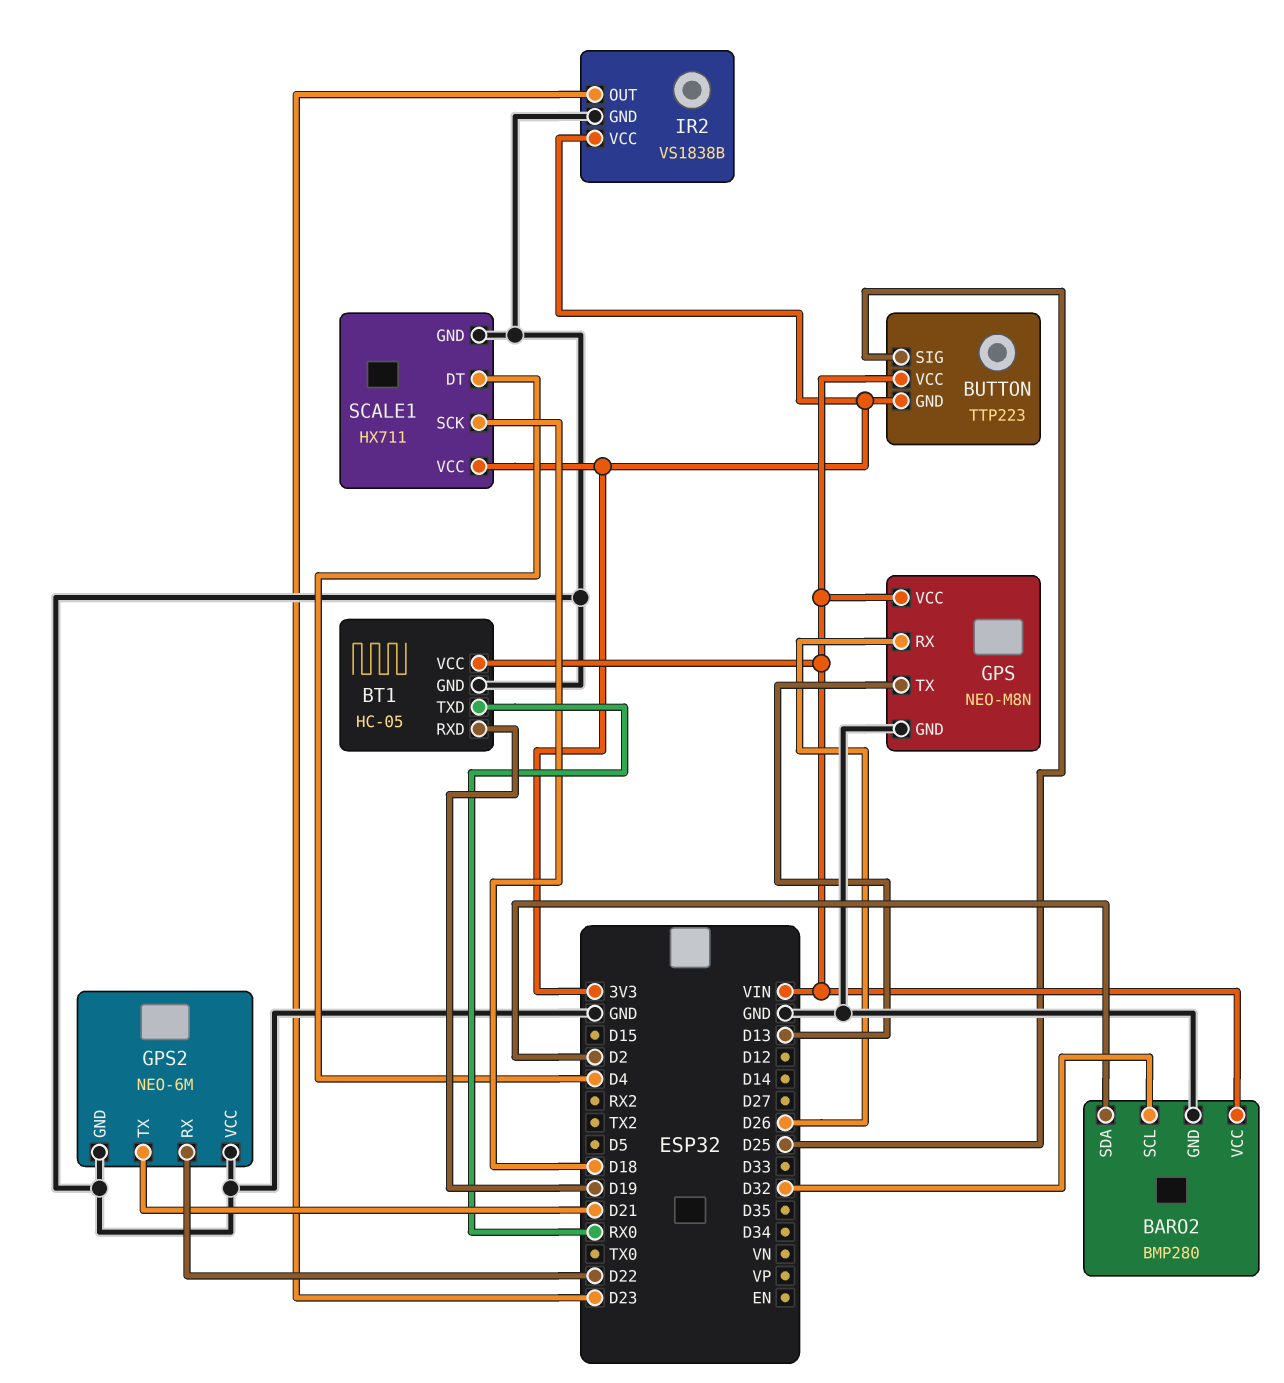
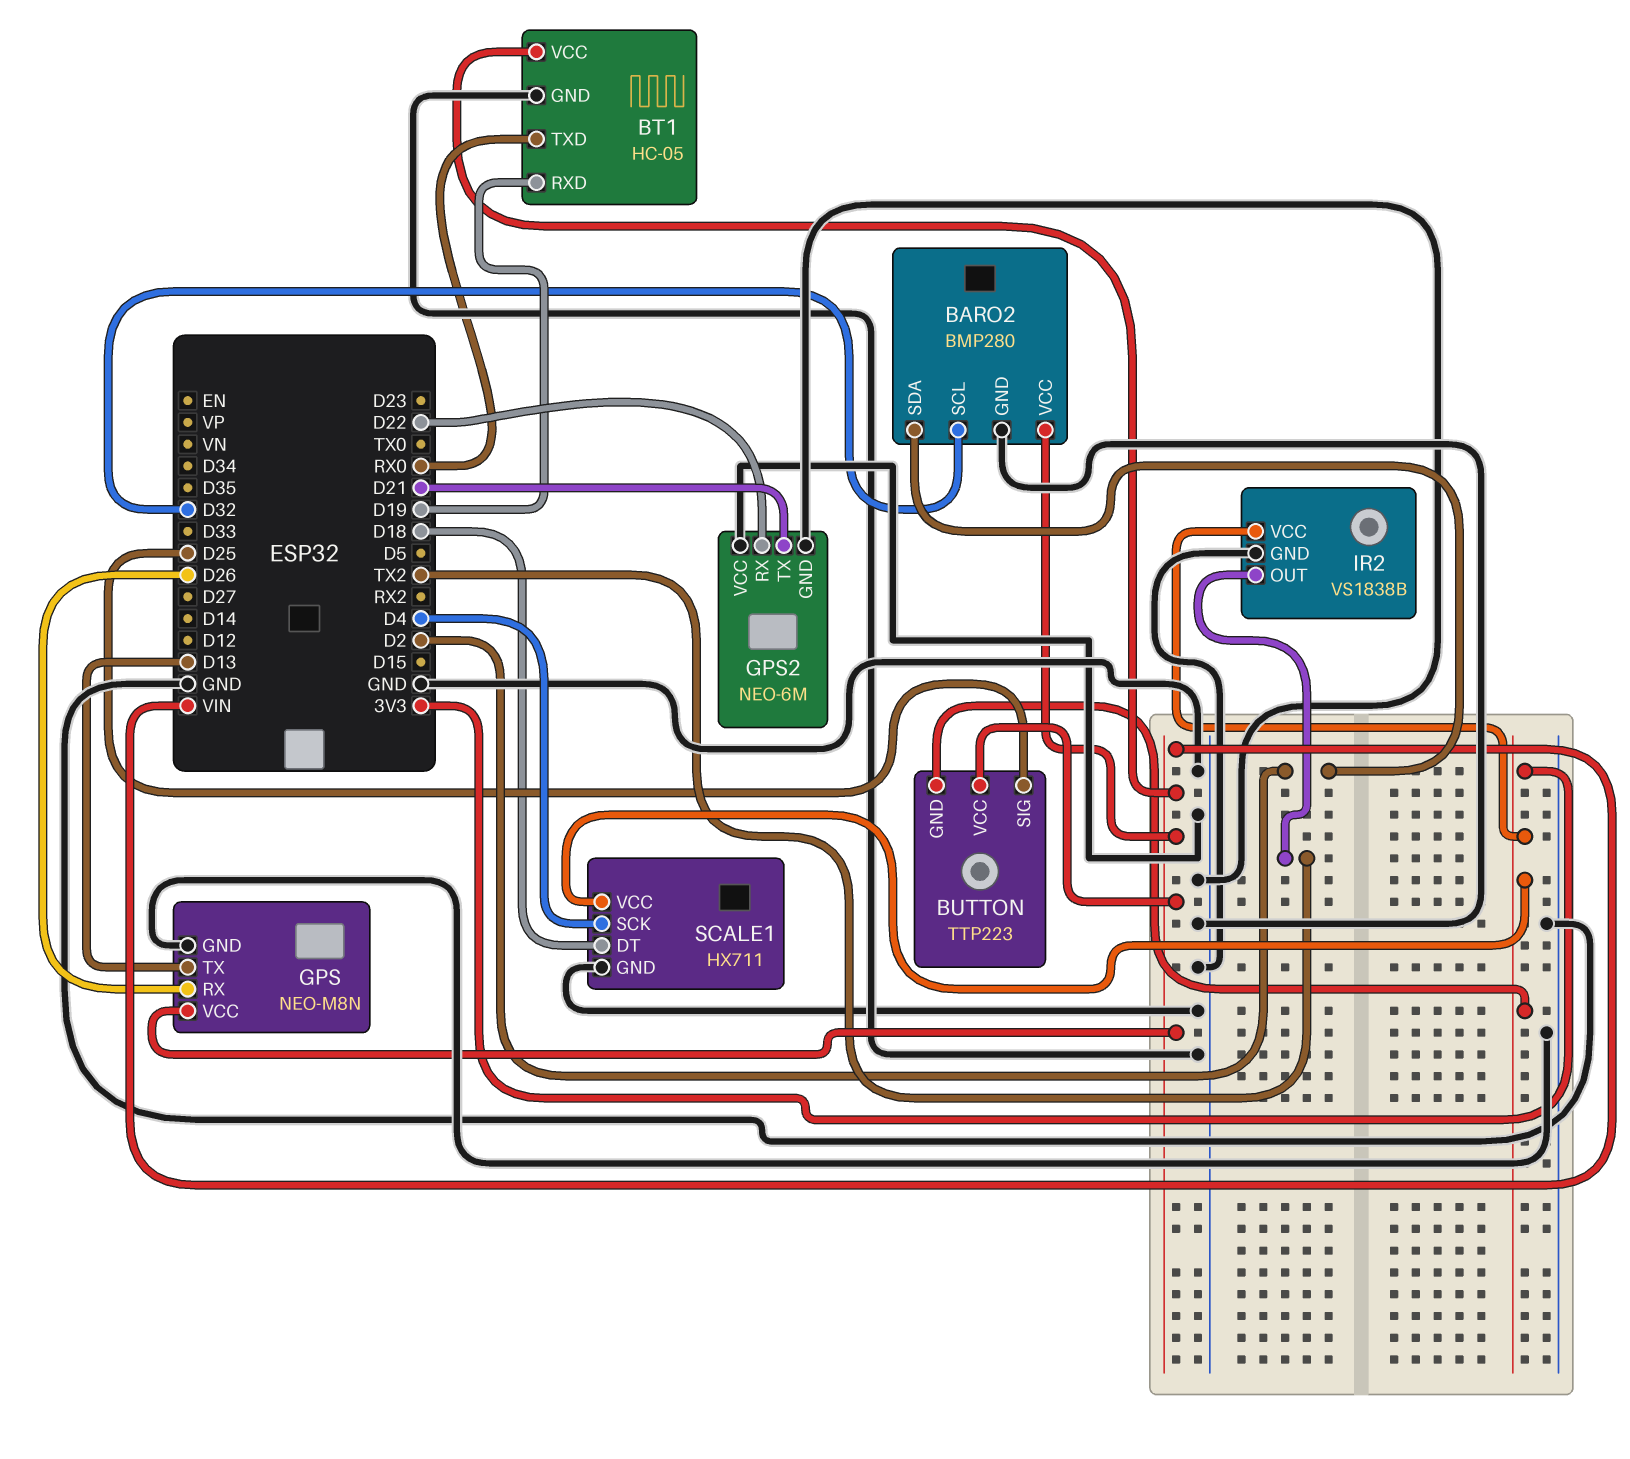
IR2 pin OUT: D23 -> TX2
SCALE1 pin DT: D4 -> D18
SCALE1 pin SCK: D18 -> D4

